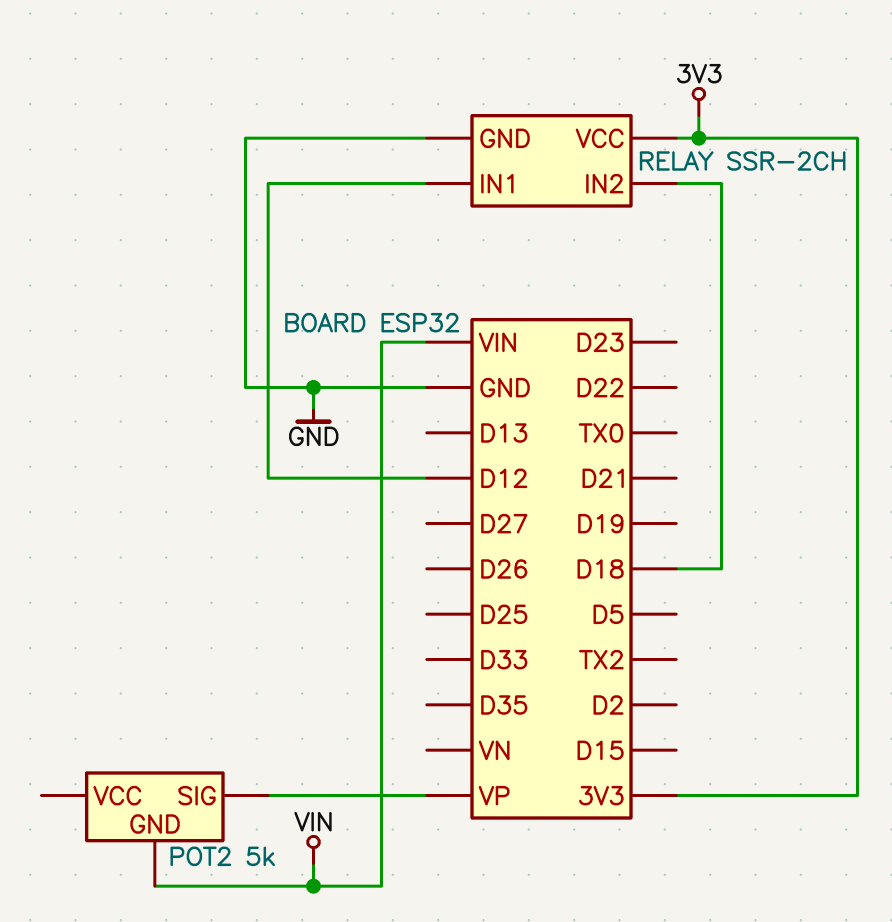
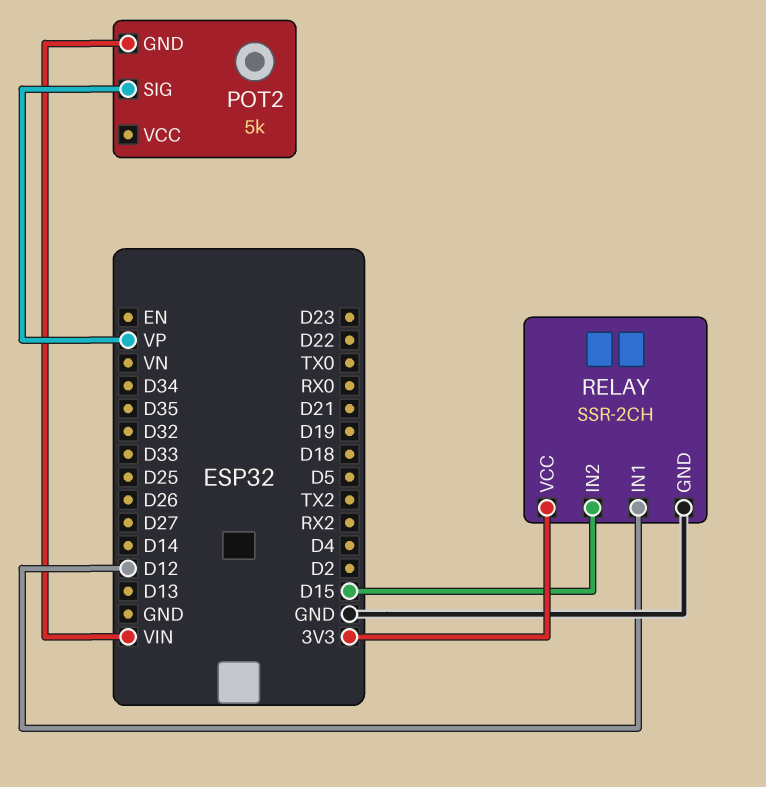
RELAY pin IN2: D18 -> D15

